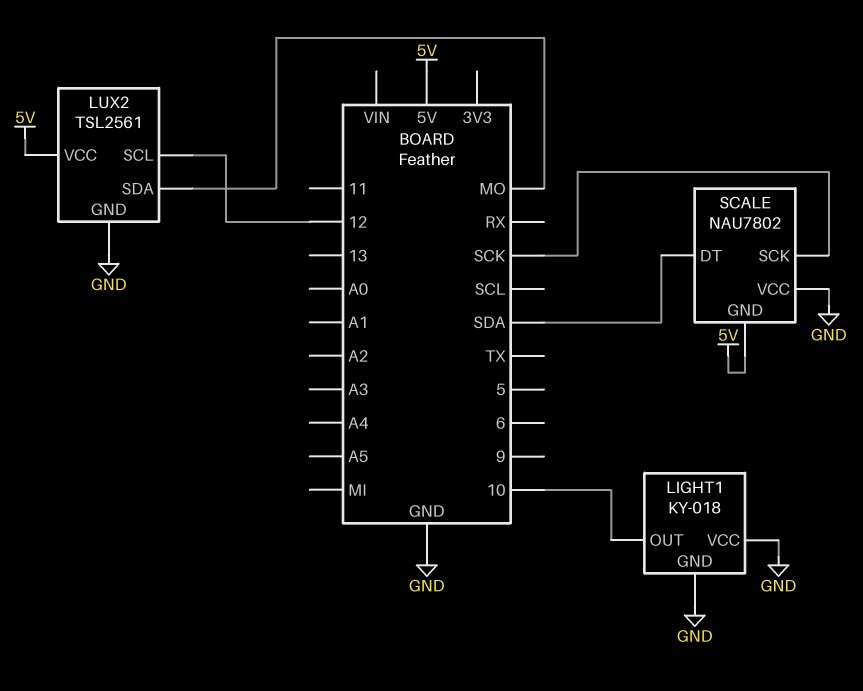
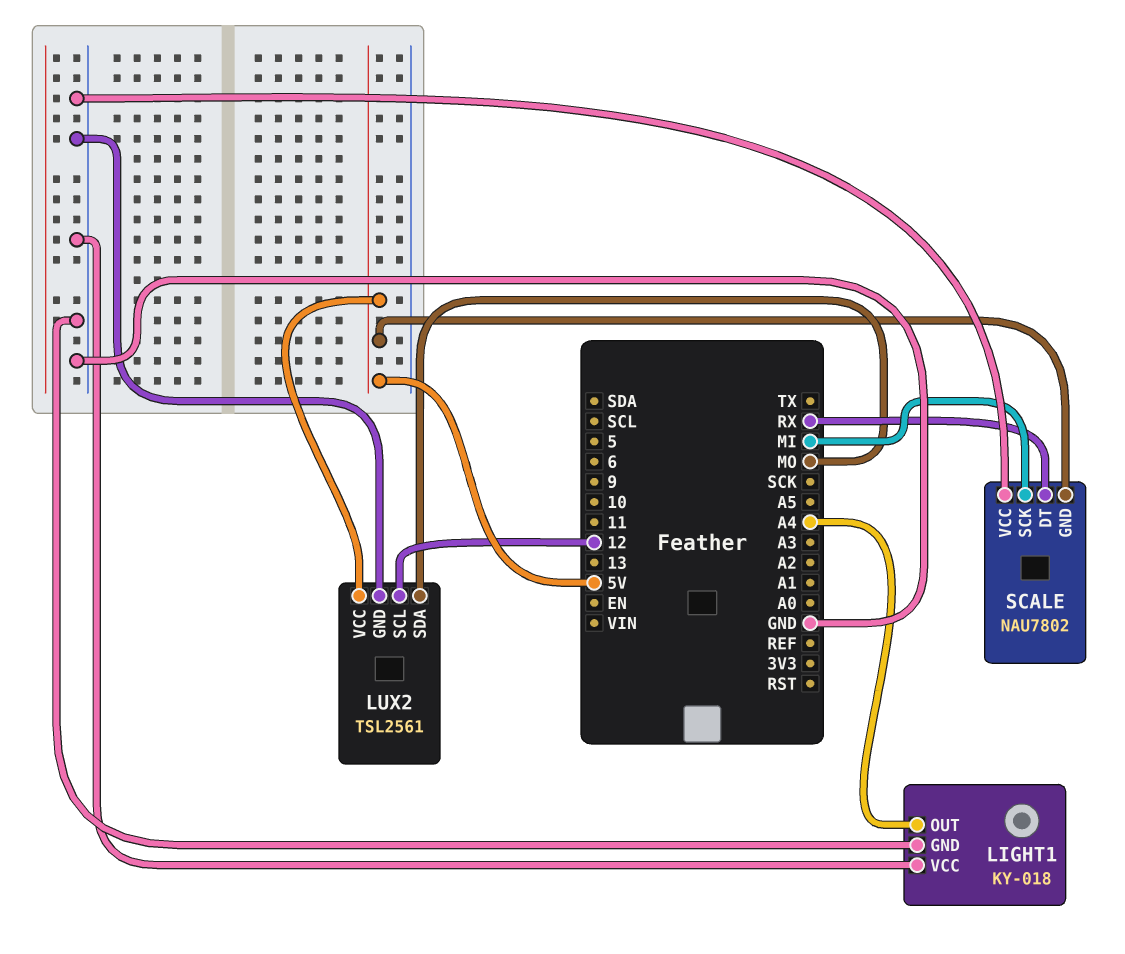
LIGHT1 pin OUT: 10 -> A4
SCALE pin DT: SDA -> RX
SCALE pin SCK: SCK -> MI

